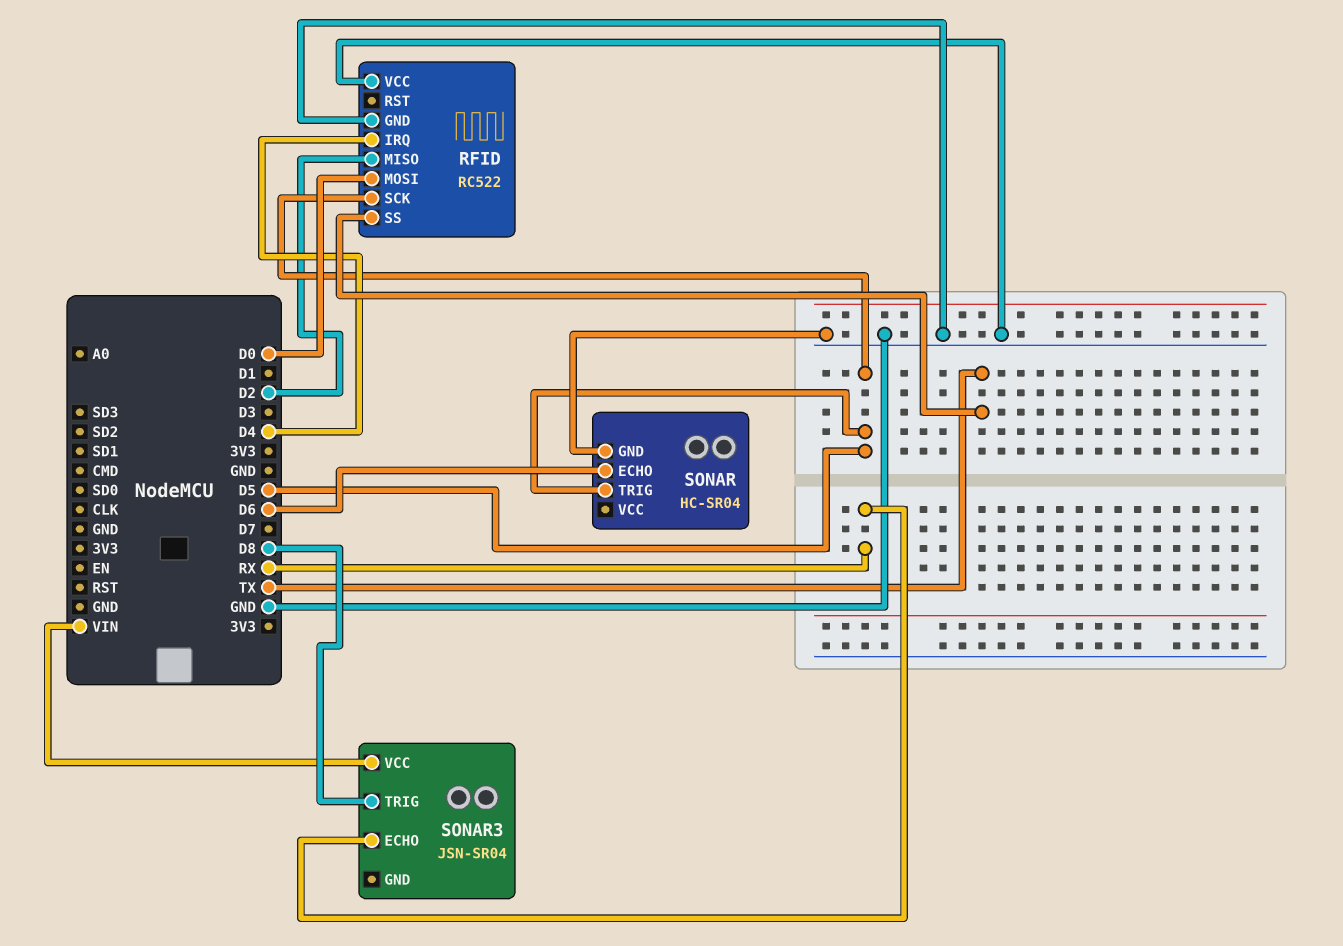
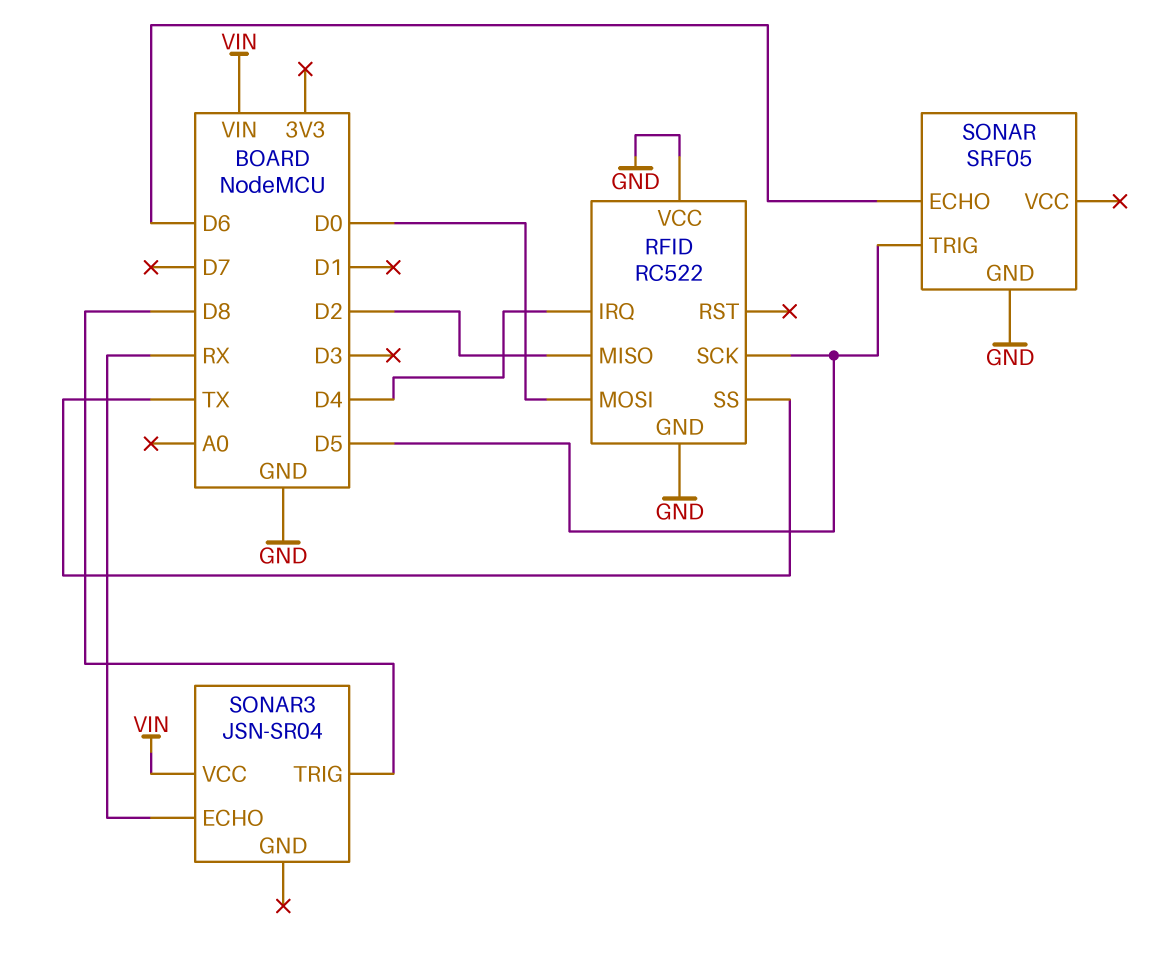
SONAR: HC-SR04 -> SRF05

